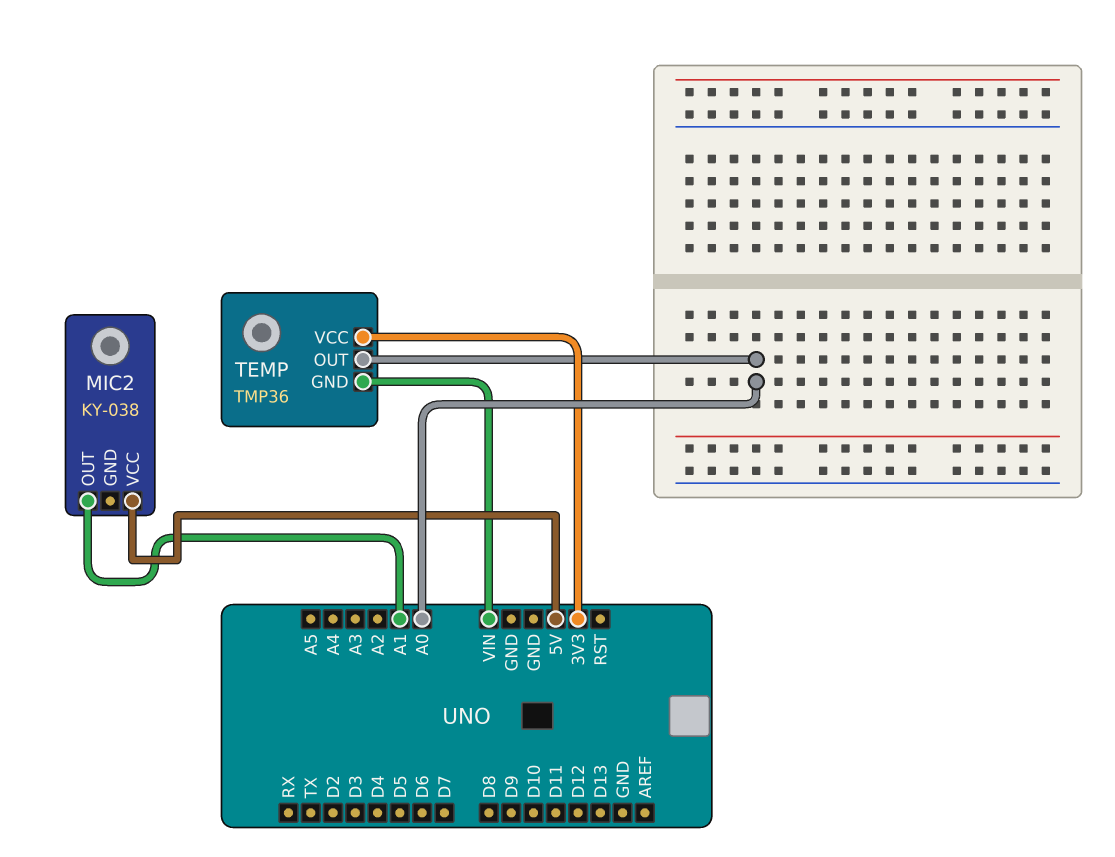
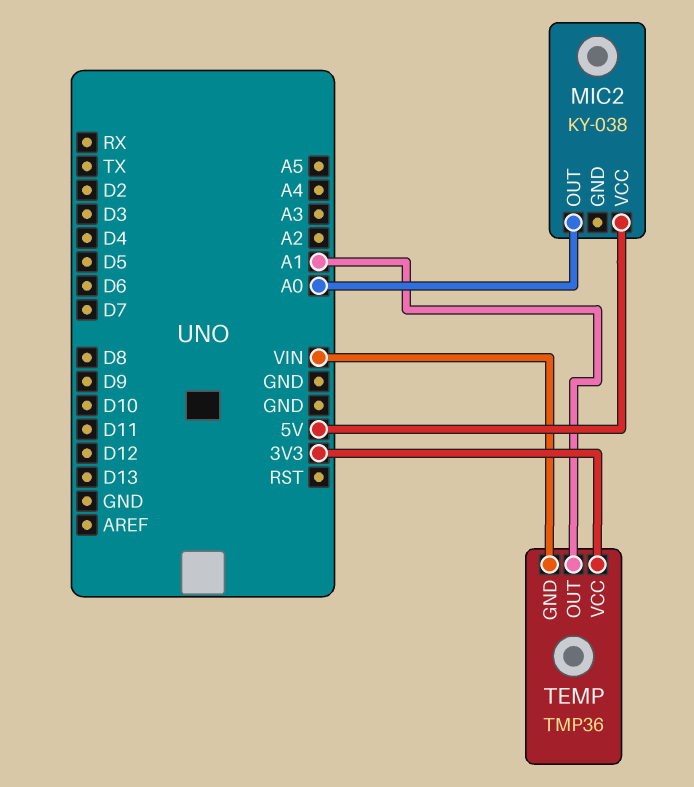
MIC2 pin OUT: A1 -> A0
TEMP pin OUT: A0 -> A1

